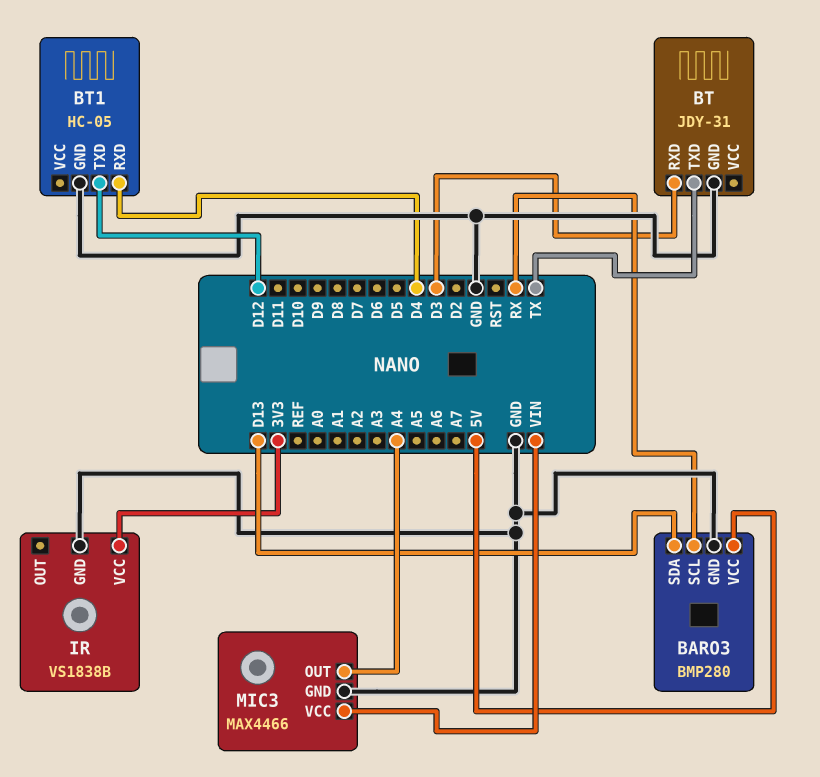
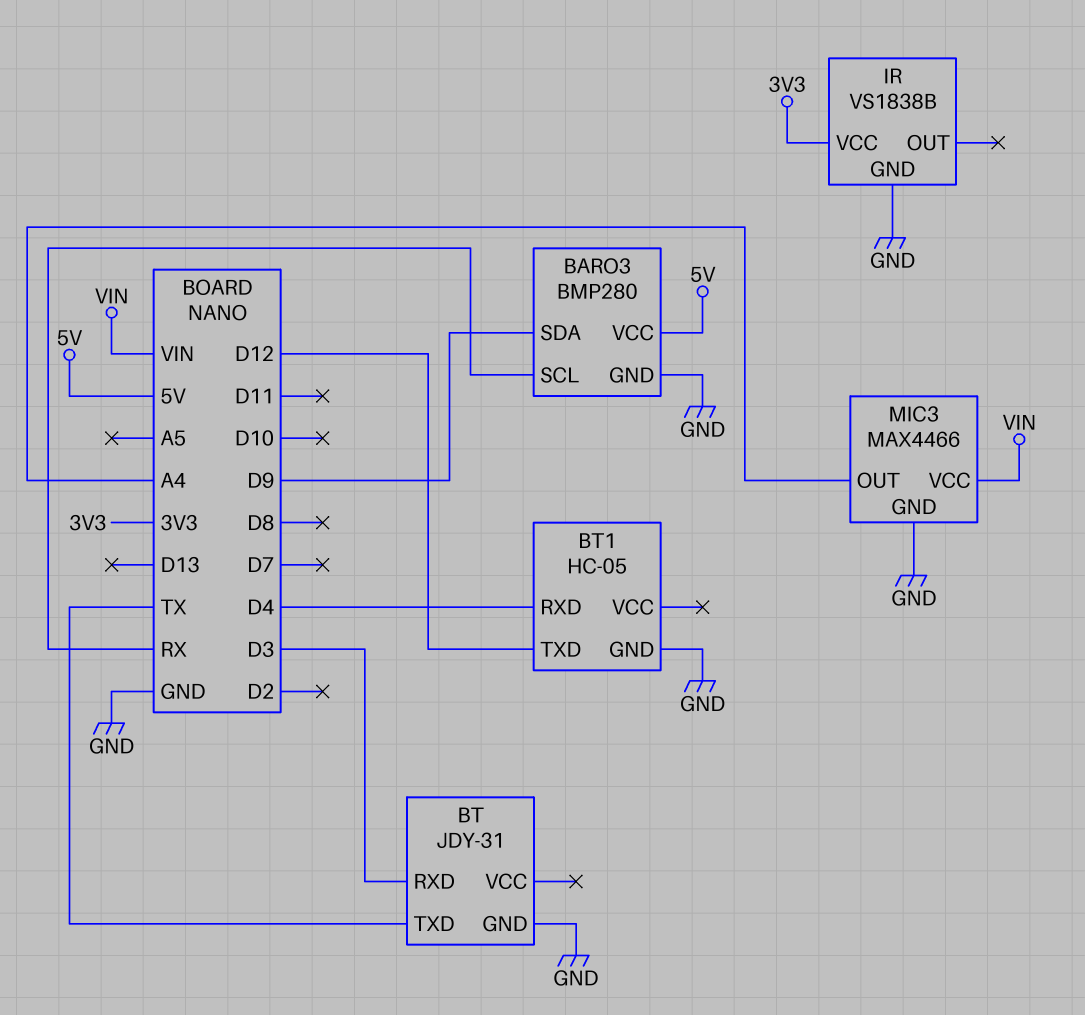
BARO3 pin SDA: D13 -> D9

